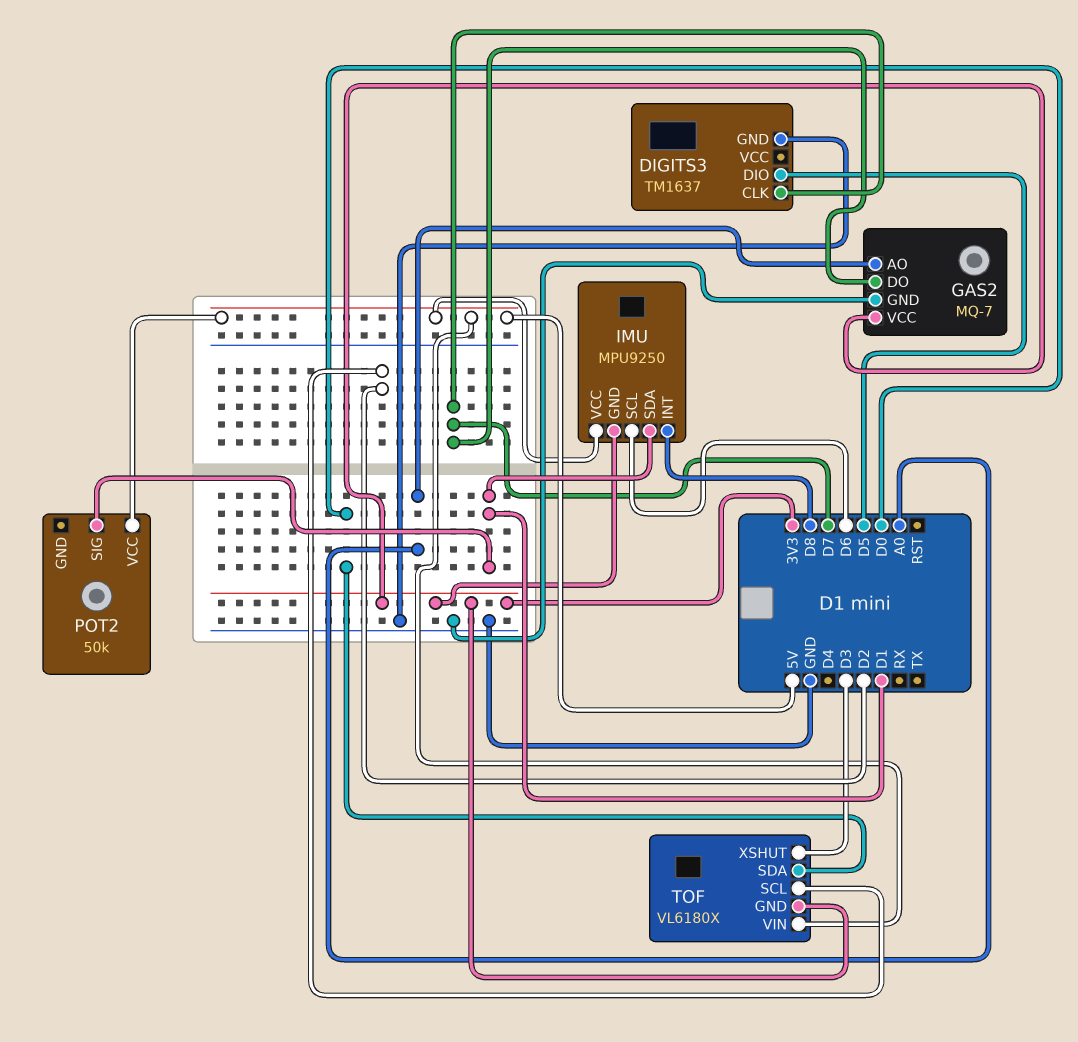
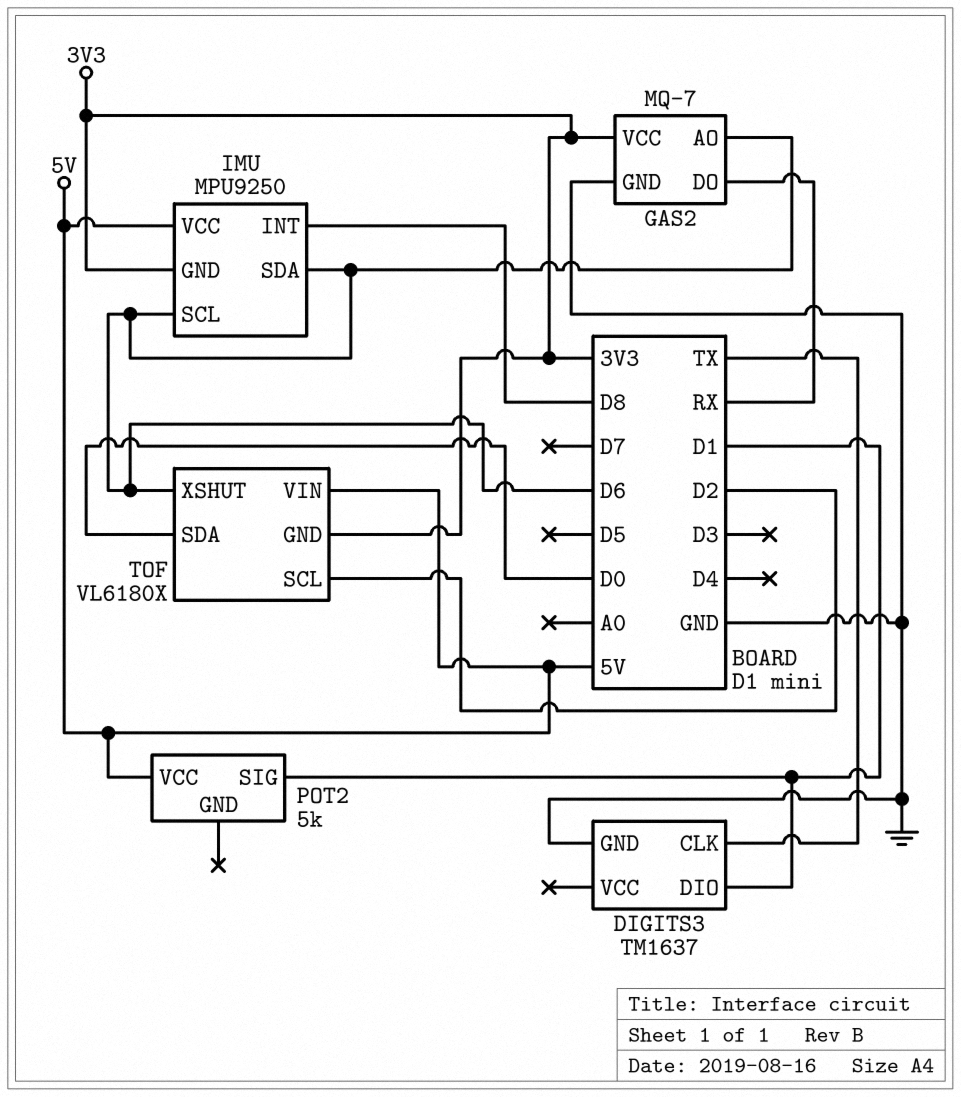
DIGITS3 pin CLK: D7 -> TX
DIGITS3 pin DIO: D5 -> D1
GAS2 pin AO: A0 -> D6
GAS2 pin DO: D7 -> RX
IMU pin SDA: D1 -> D6
POT2: 50k -> 5k
TOF pin XSHUT: D3 -> D6

